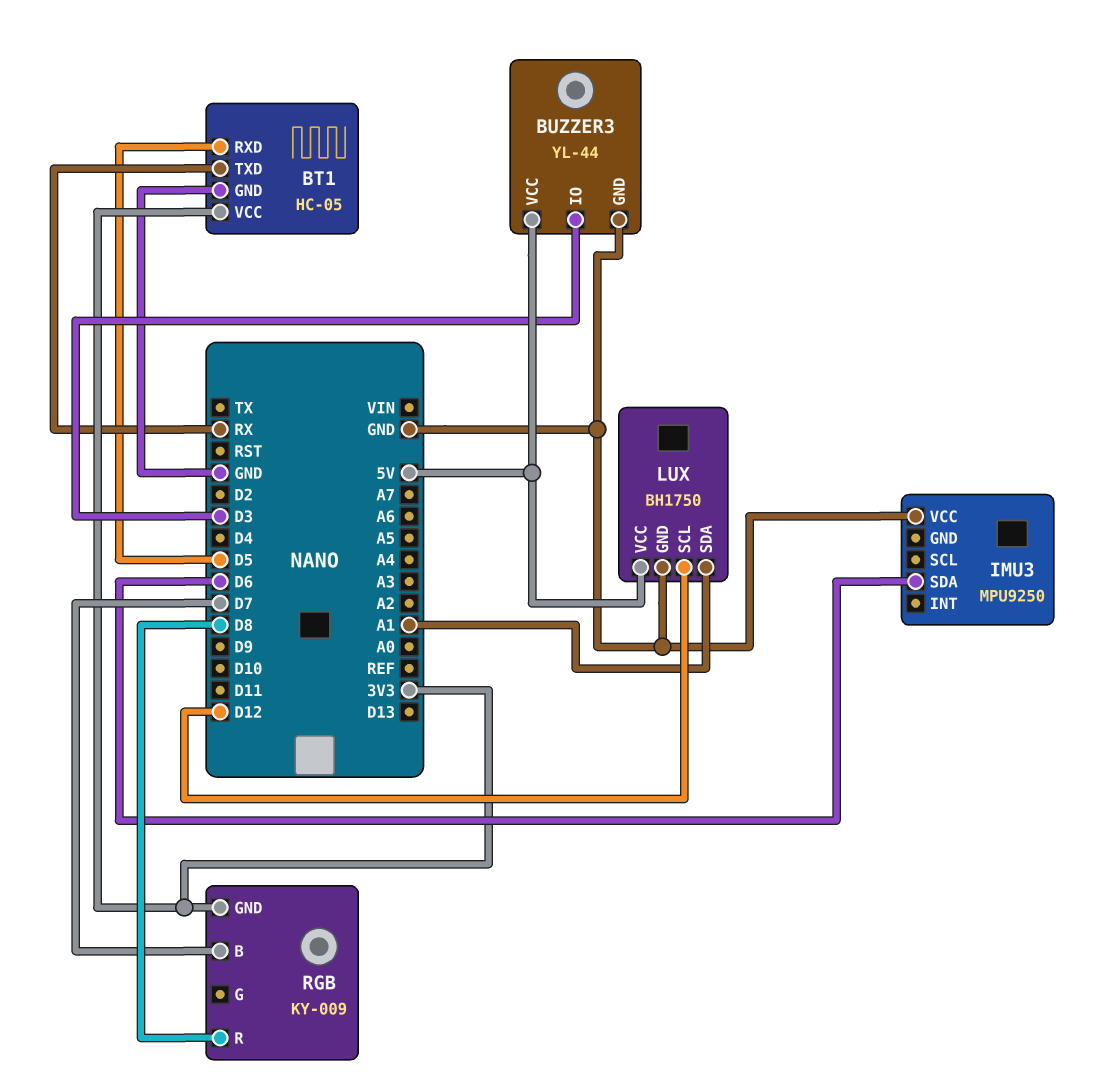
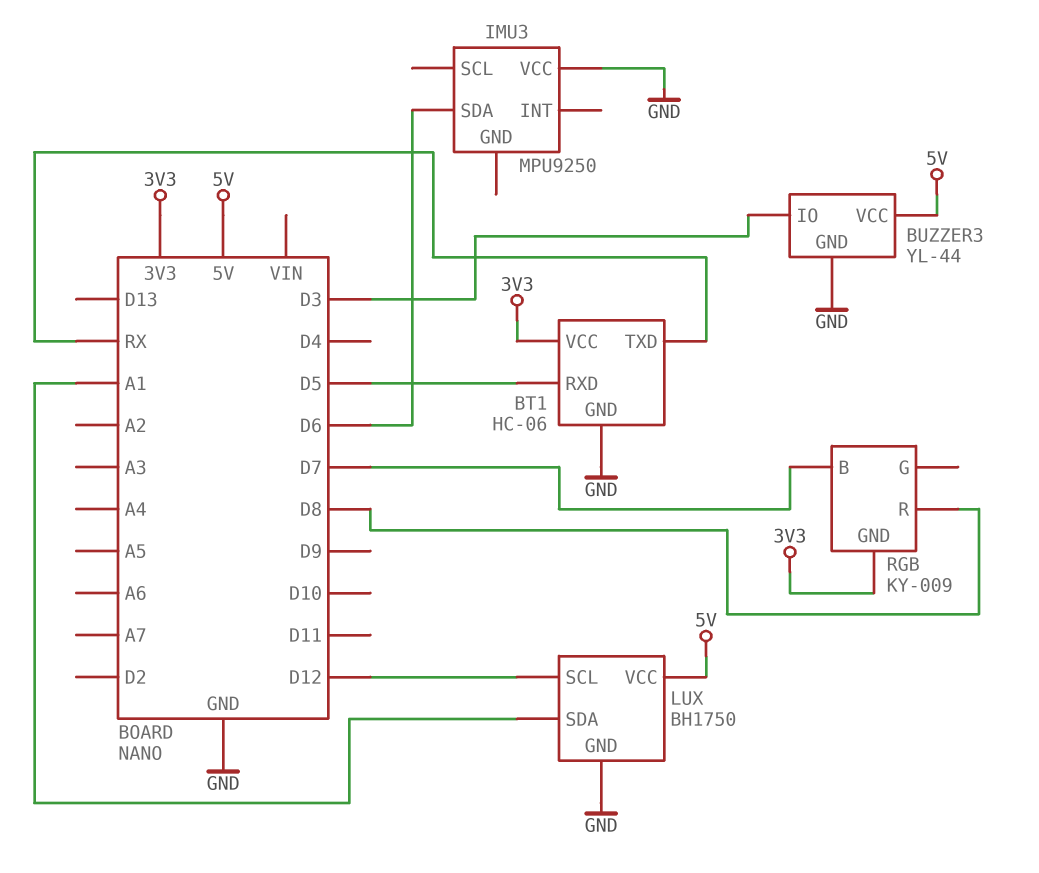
BT1: HC-05 -> HC-06

